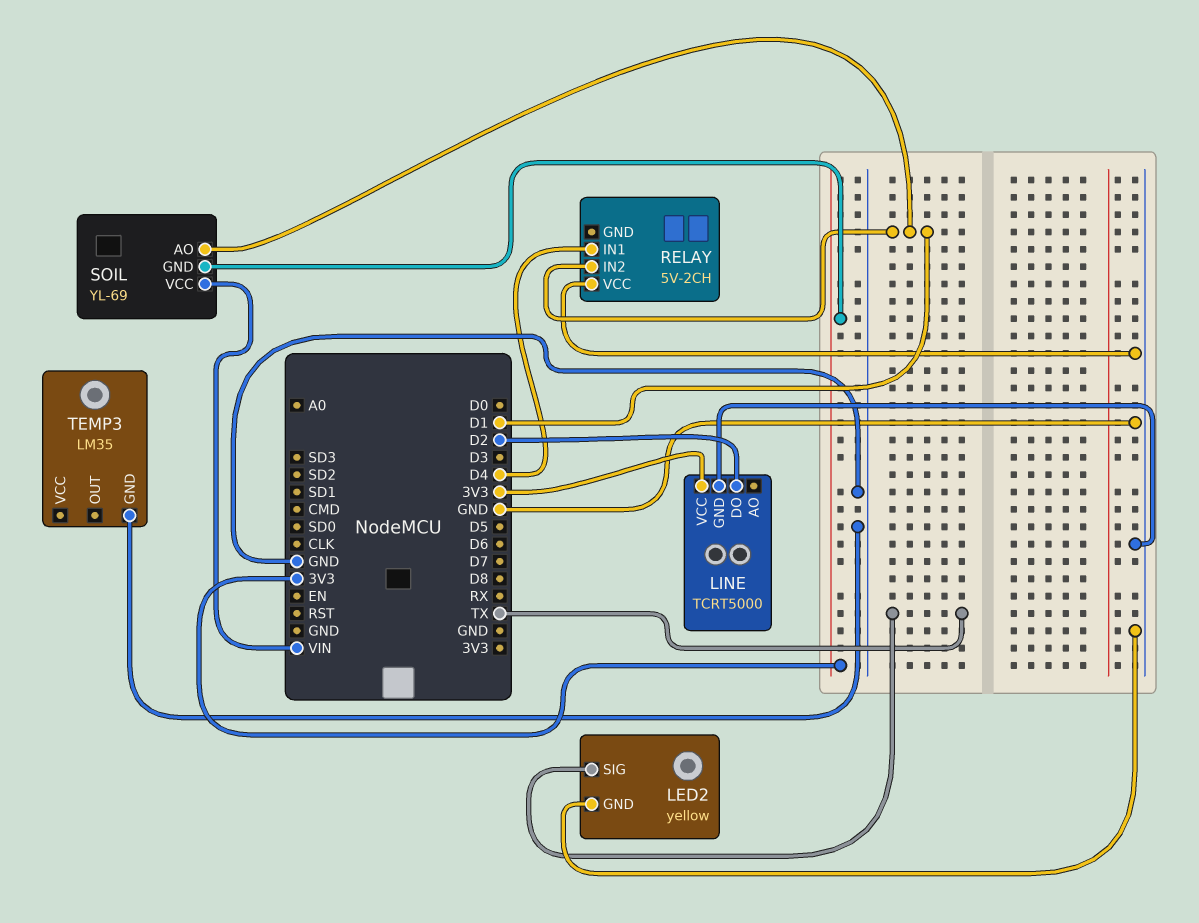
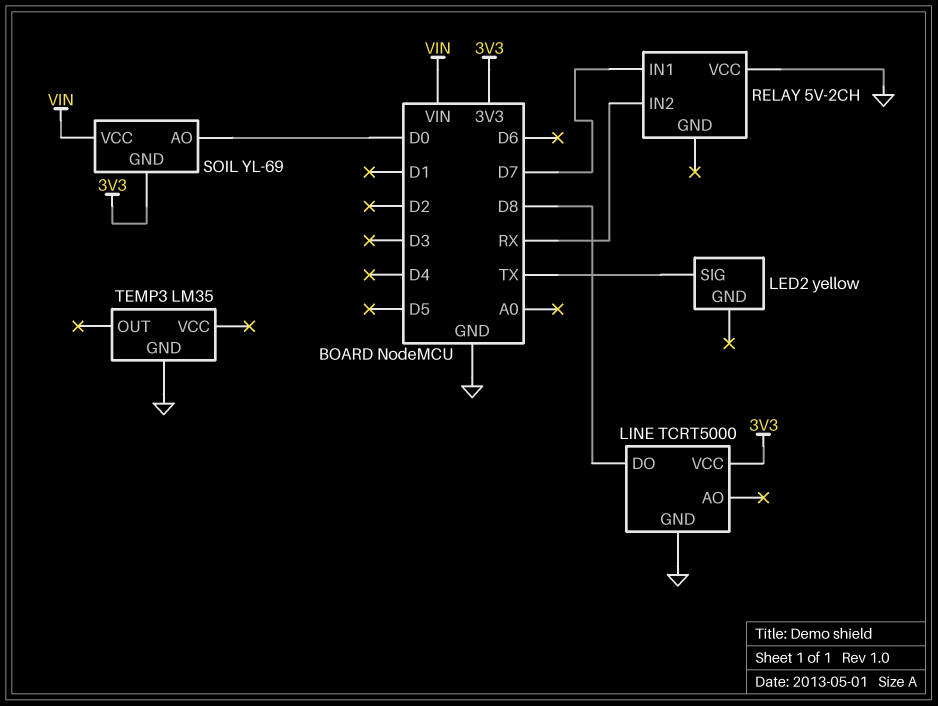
LED2 pin GND: GND -> none
LINE pin DO: D2 -> D8
RELAY pin IN1: D4 -> D7
RELAY pin IN2: D1 -> RX
SOIL pin AO: D1 -> D0

